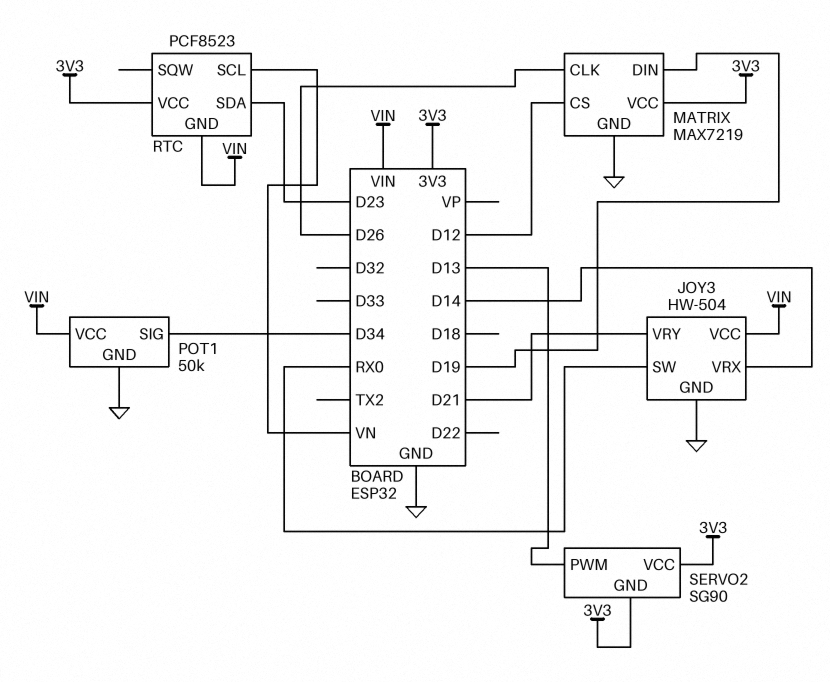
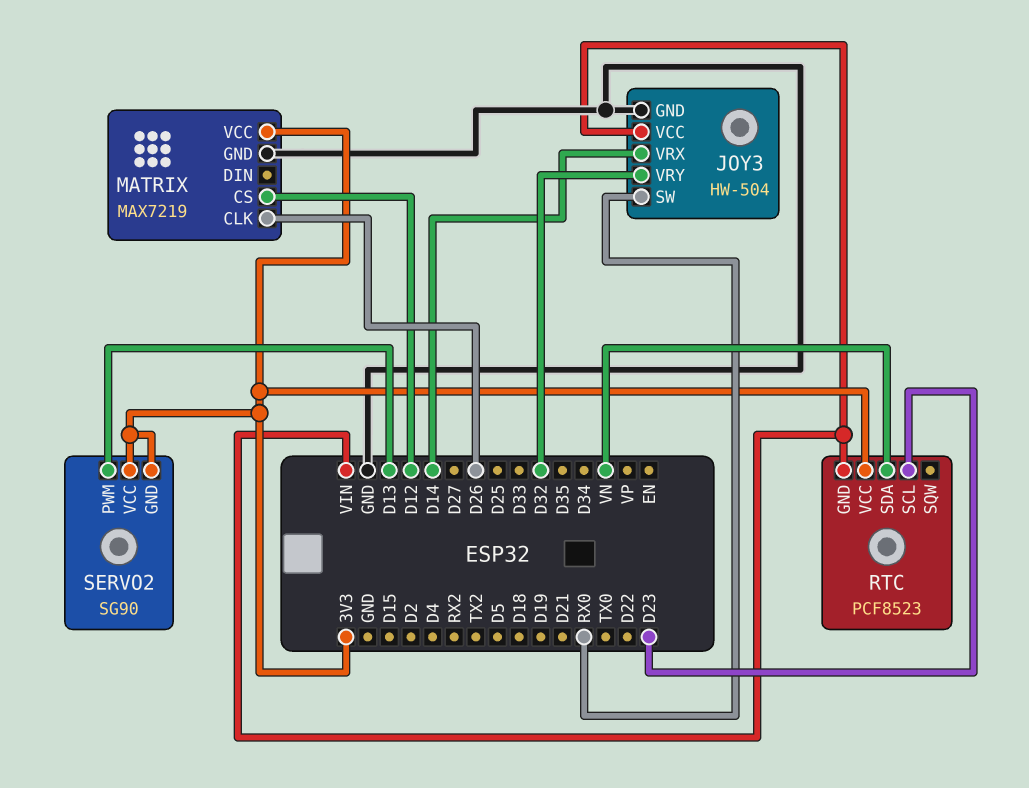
JOY3 pin VRY: D21 -> D32
MATRIX pin DIN: D19 -> none
POT1: 50k -> none
POT1 pin GND: GND -> none
POT1 pin SIG: D34 -> none
POT1 pin VCC: VIN -> none
RTC pin SCL: VN -> D23
RTC pin SDA: D23 -> VN

